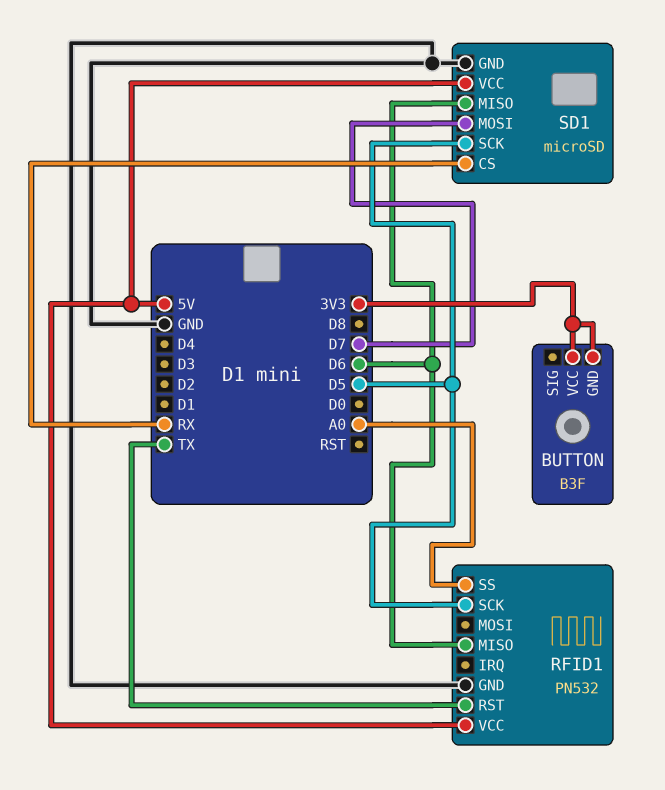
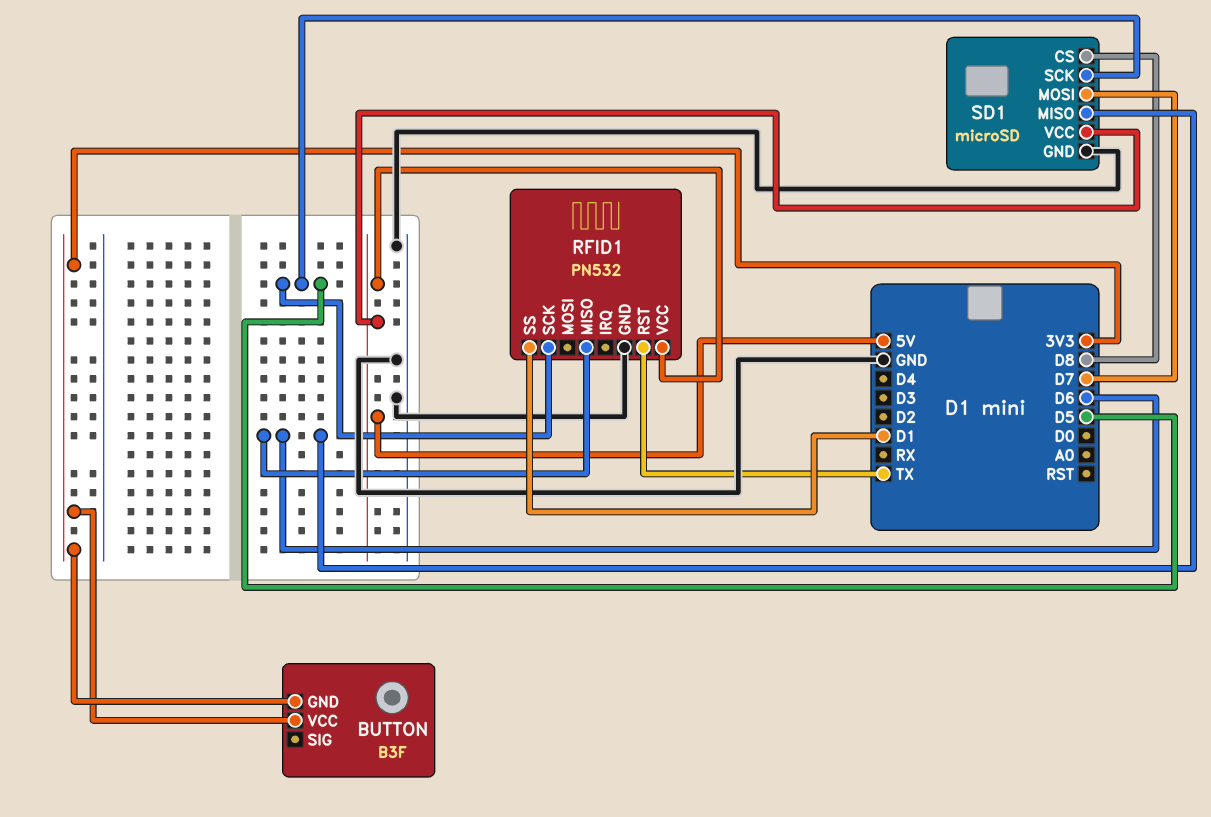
RFID1 pin SS: A0 -> D1
SD1 pin CS: RX -> D8

